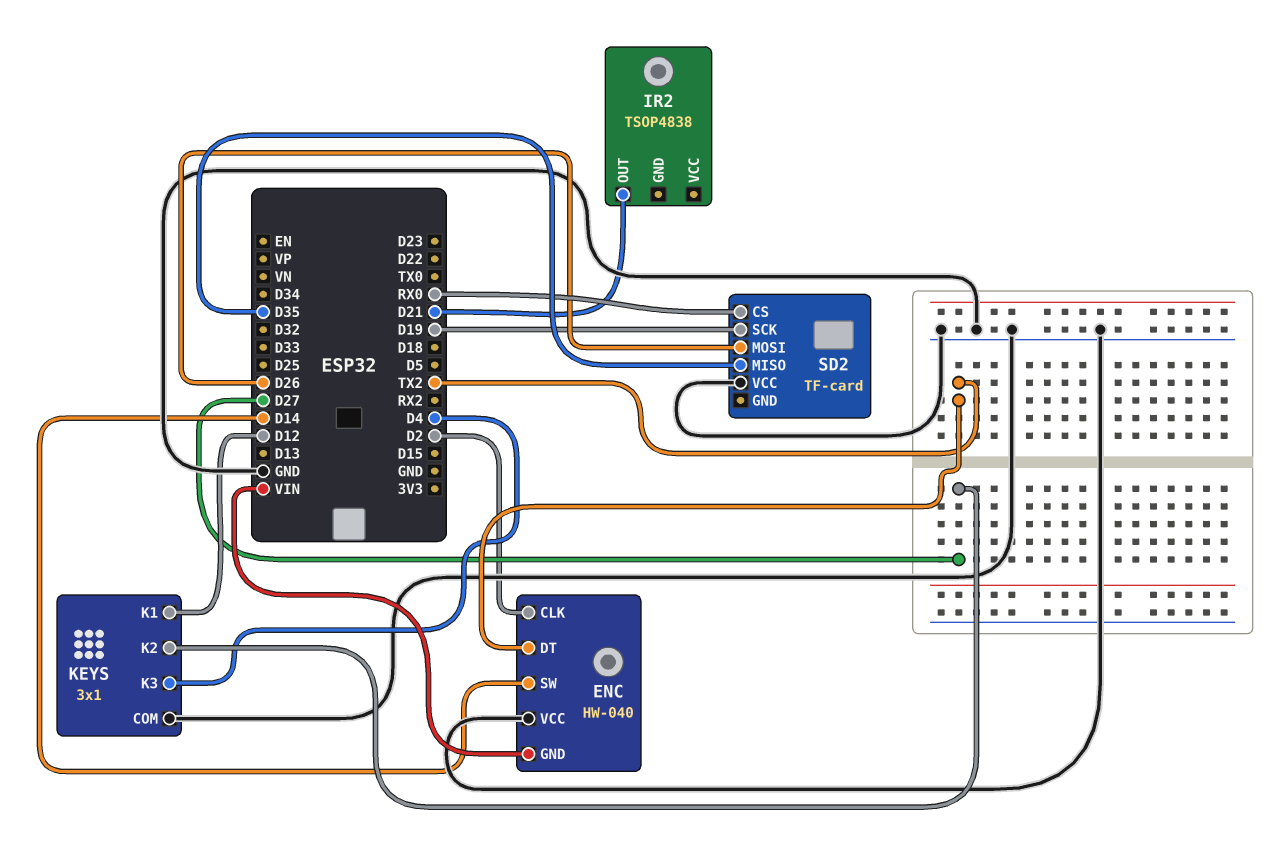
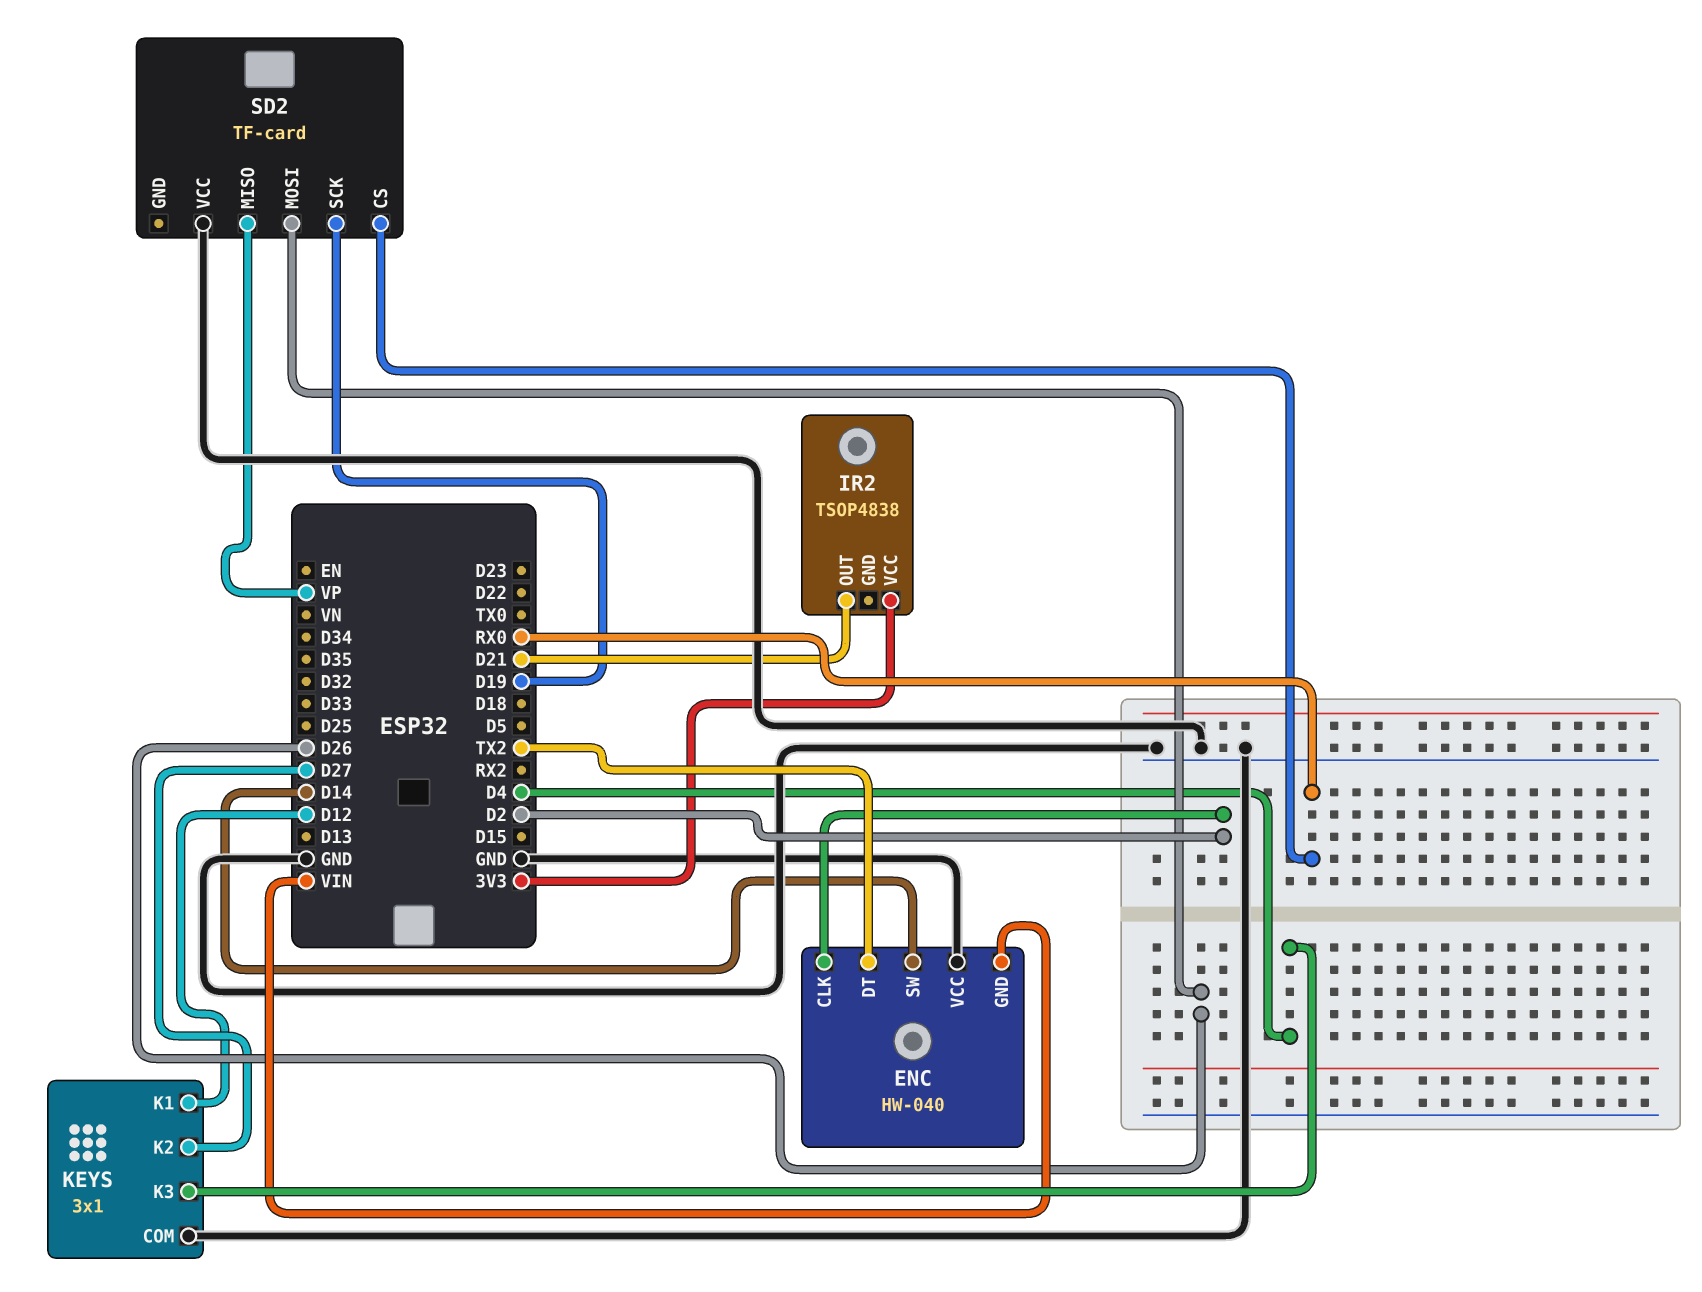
IR2 pin VCC: none -> 3V3
SD2 pin MISO: D35 -> VP

